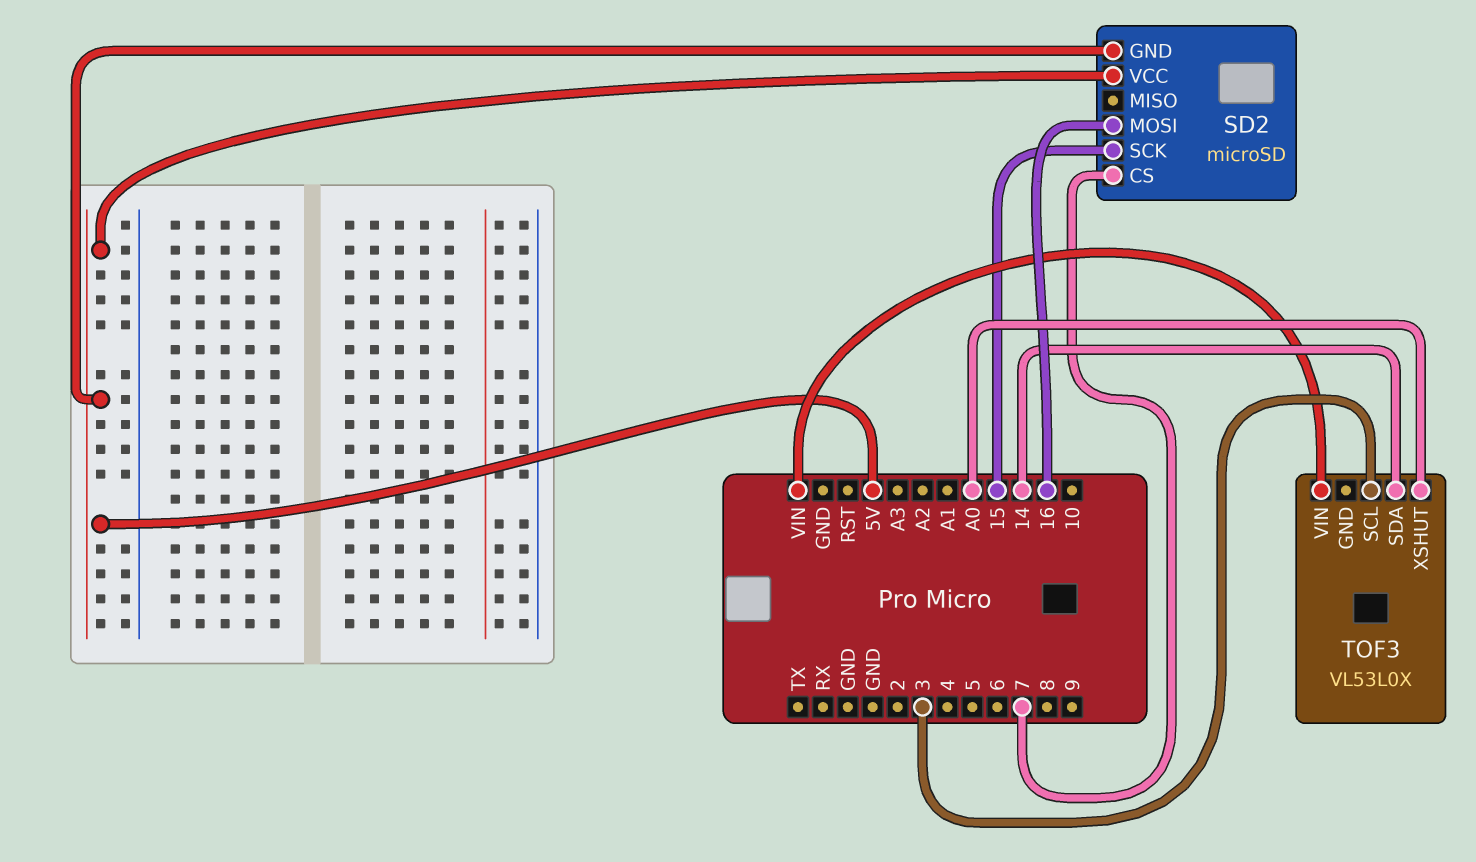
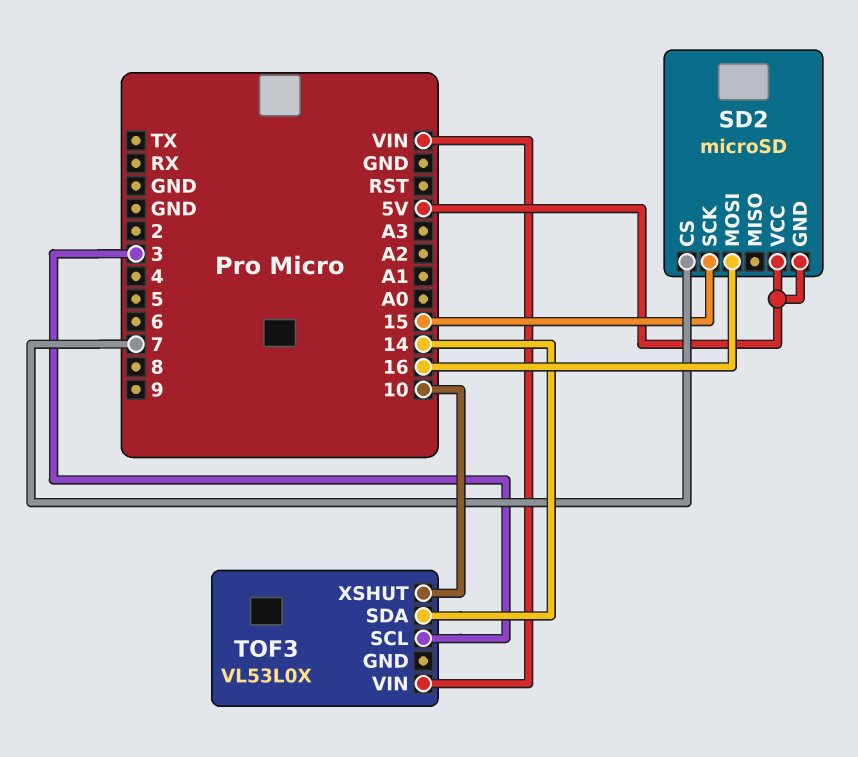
TOF3 pin XSHUT: A0 -> 10

